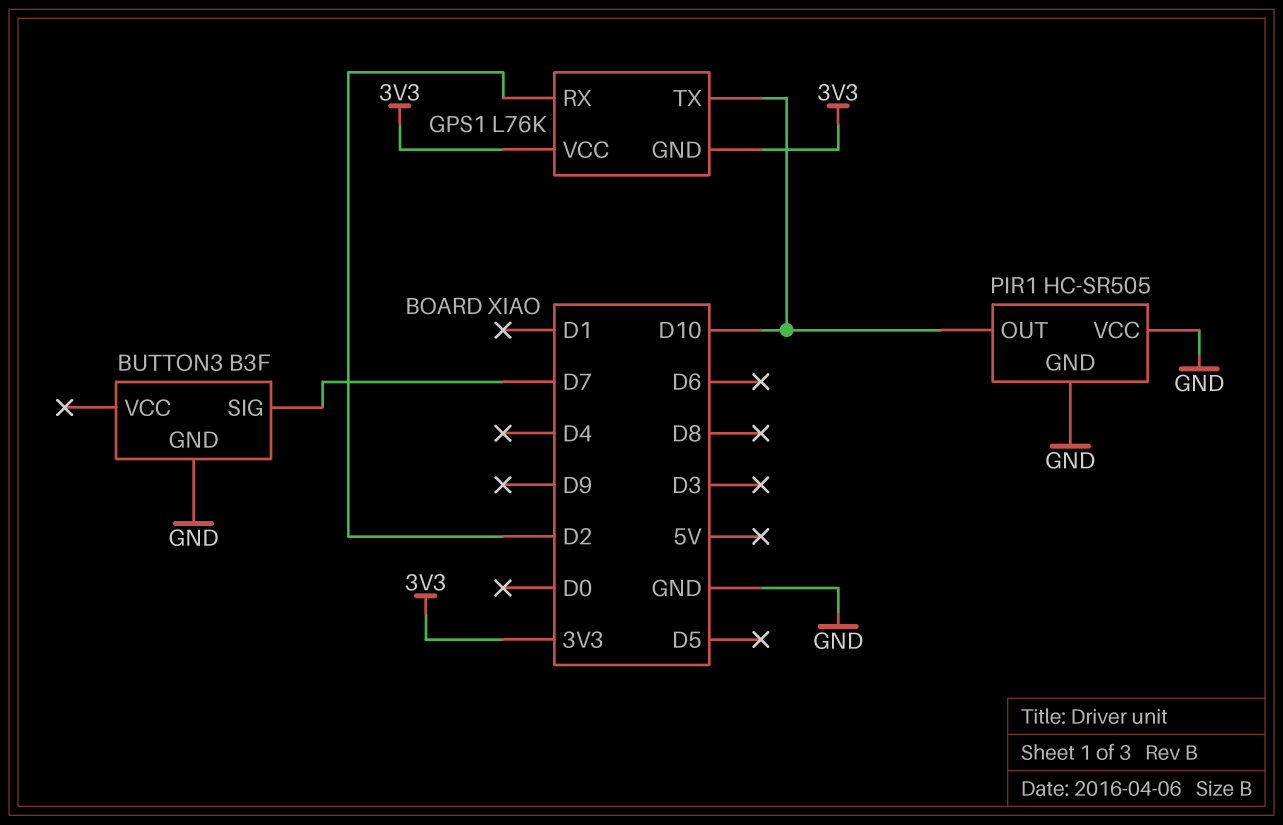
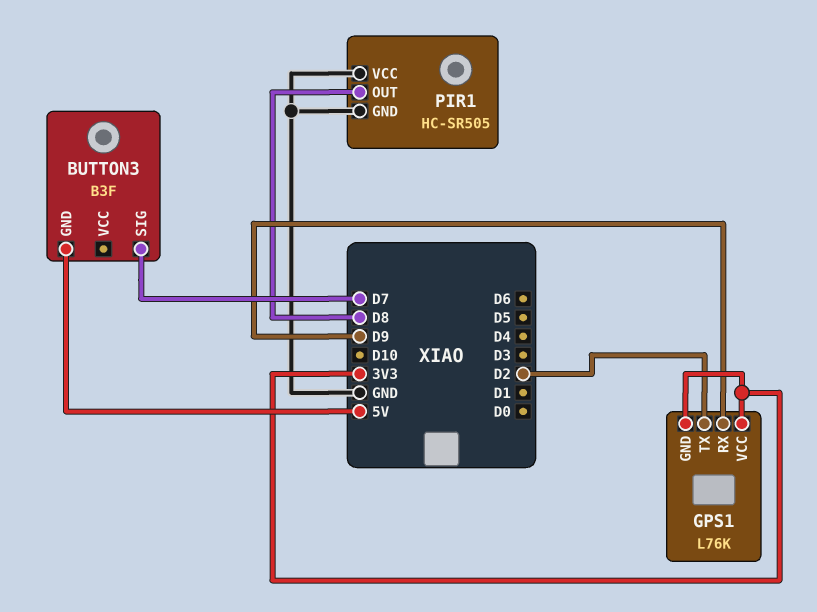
BUTTON3 pin GND: GND -> 5V
GPS1 pin RX: D2 -> D9
GPS1 pin TX: D10 -> D2
PIR1 pin OUT: D10 -> D8

